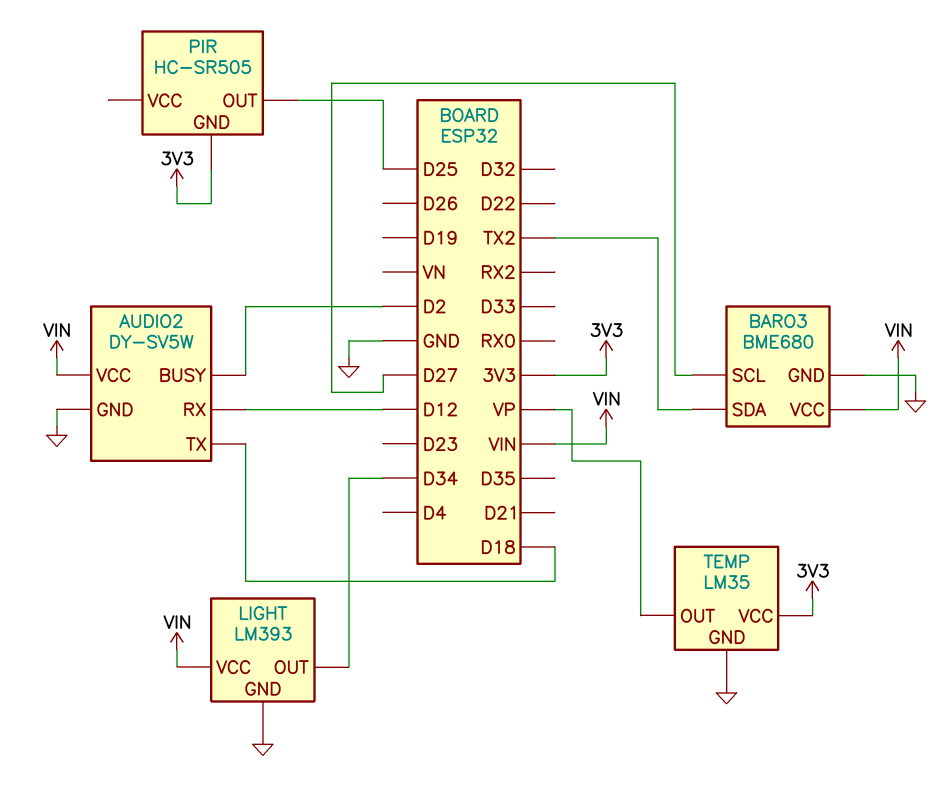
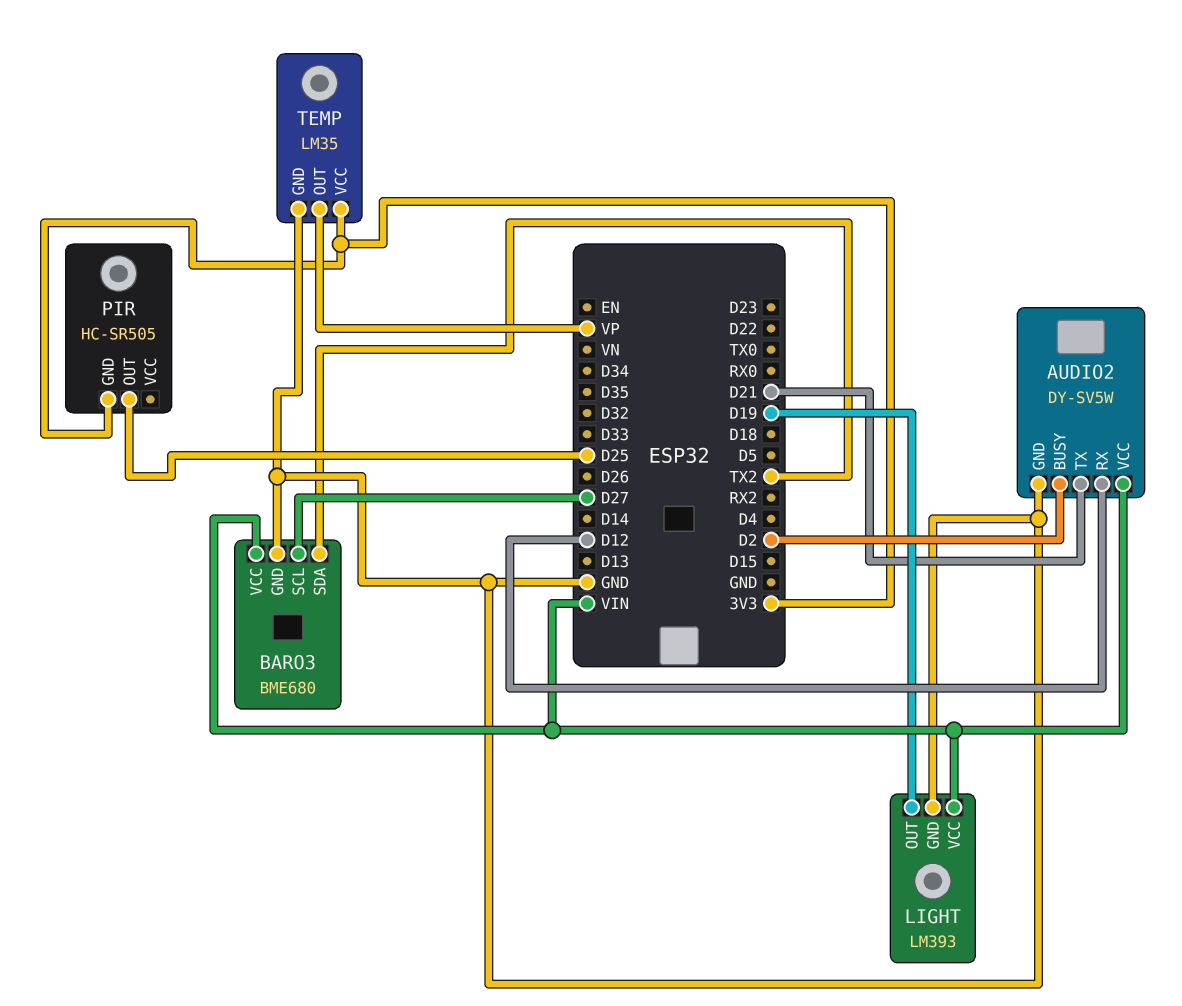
AUDIO2 pin TX: D18 -> D21
LIGHT pin OUT: D34 -> D19

